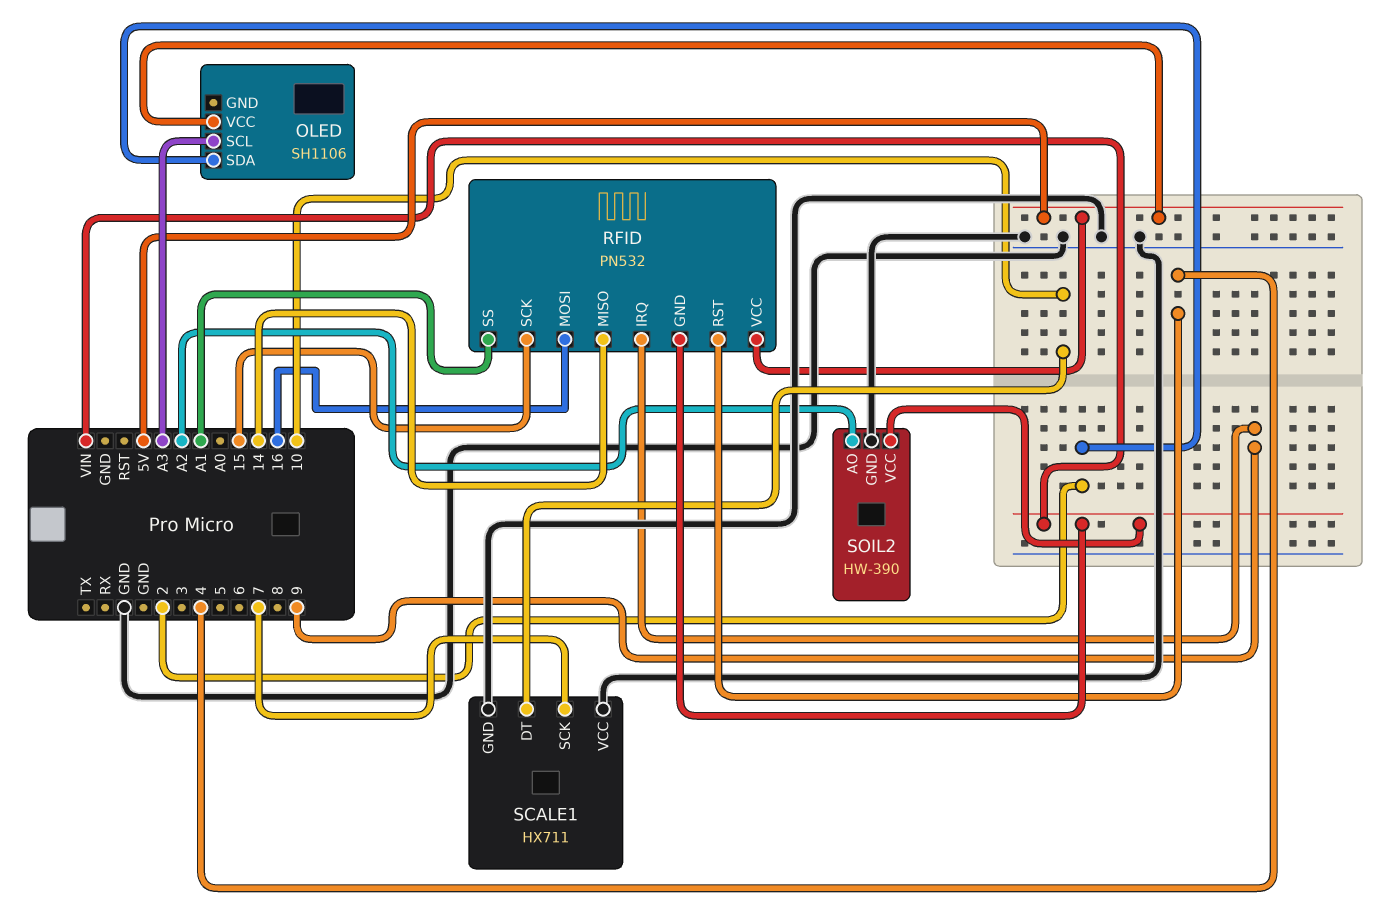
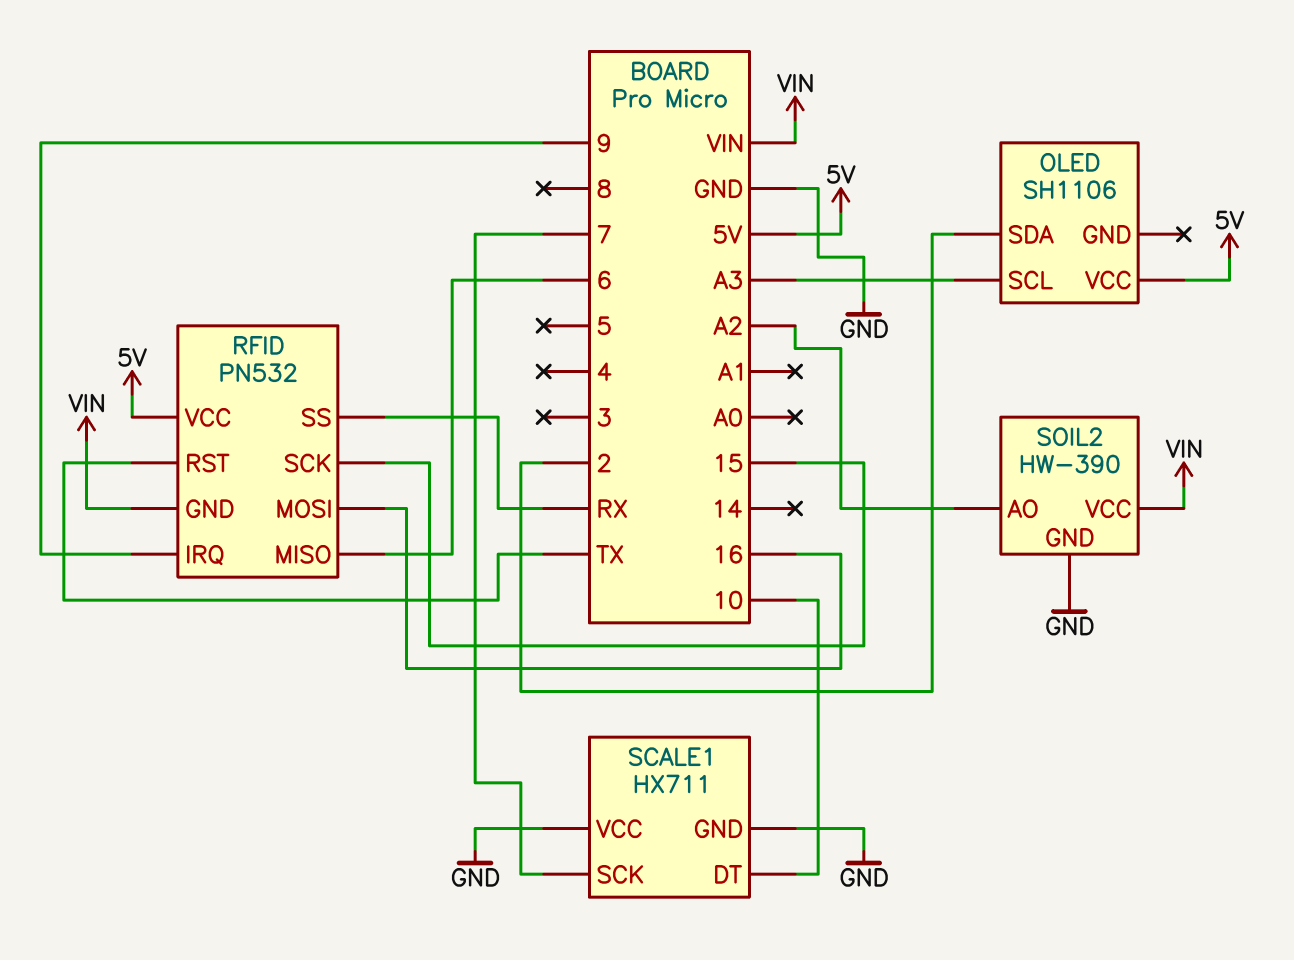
RFID pin MISO: 14 -> 6
RFID pin RST: 4 -> TX
RFID pin SS: A1 -> RX

